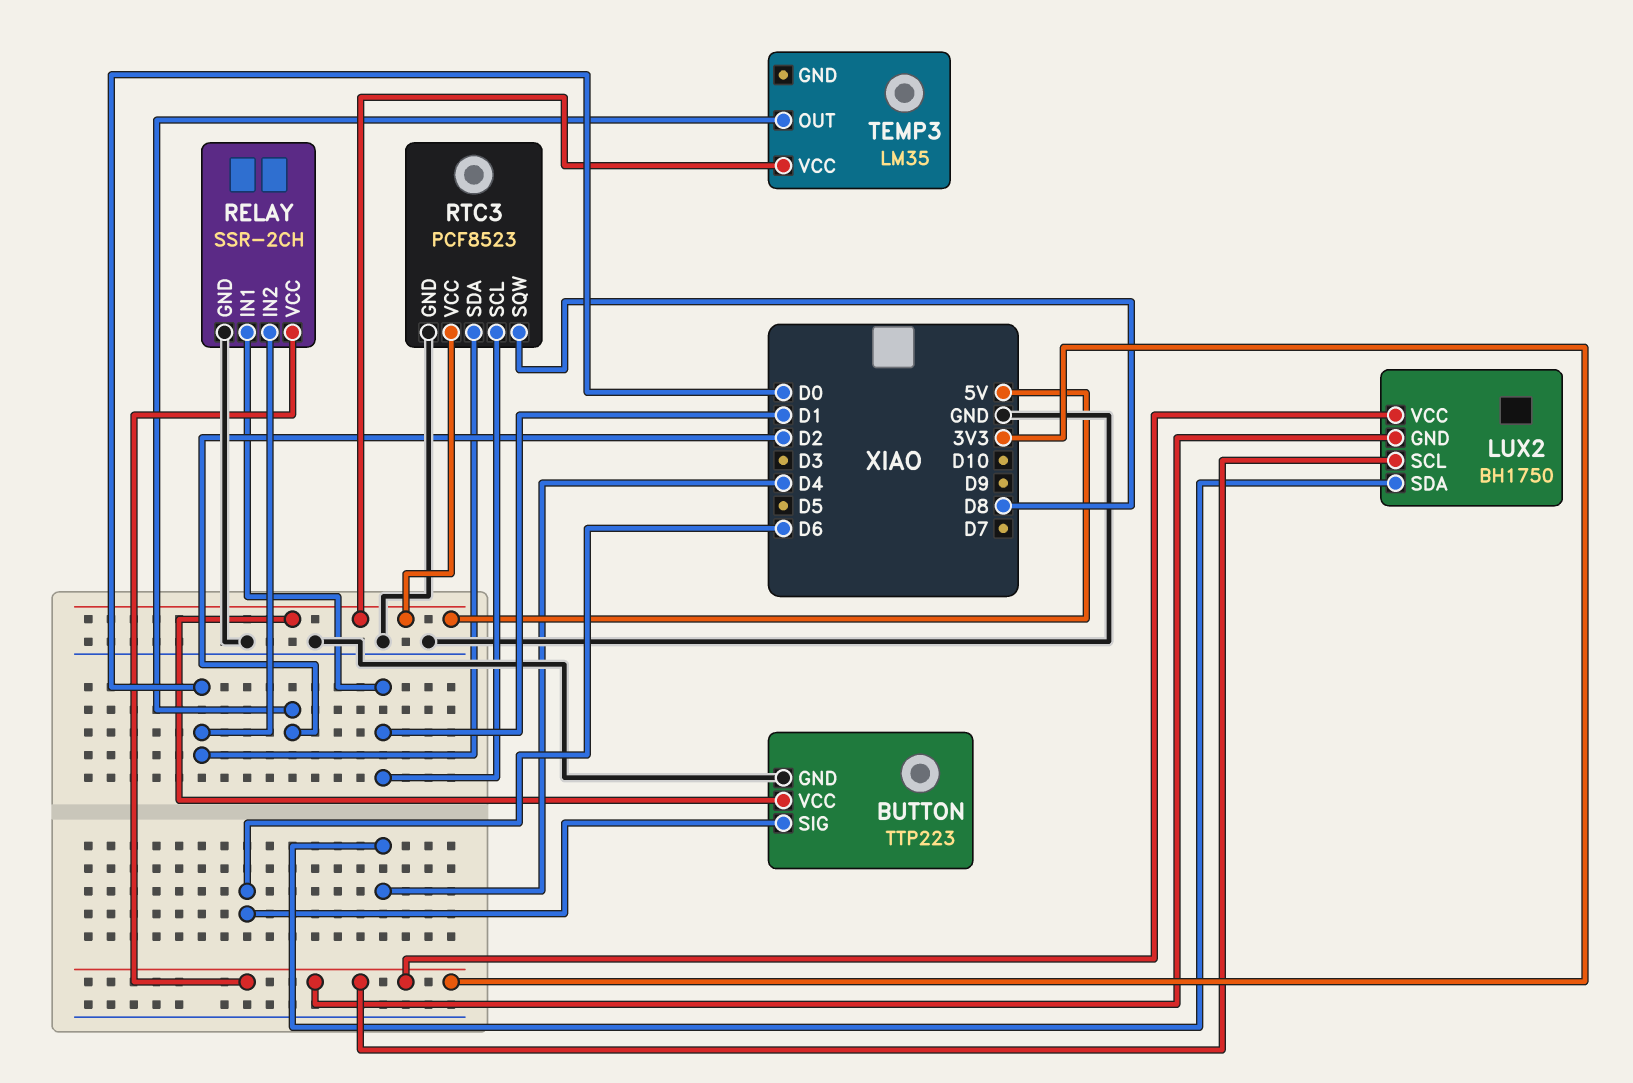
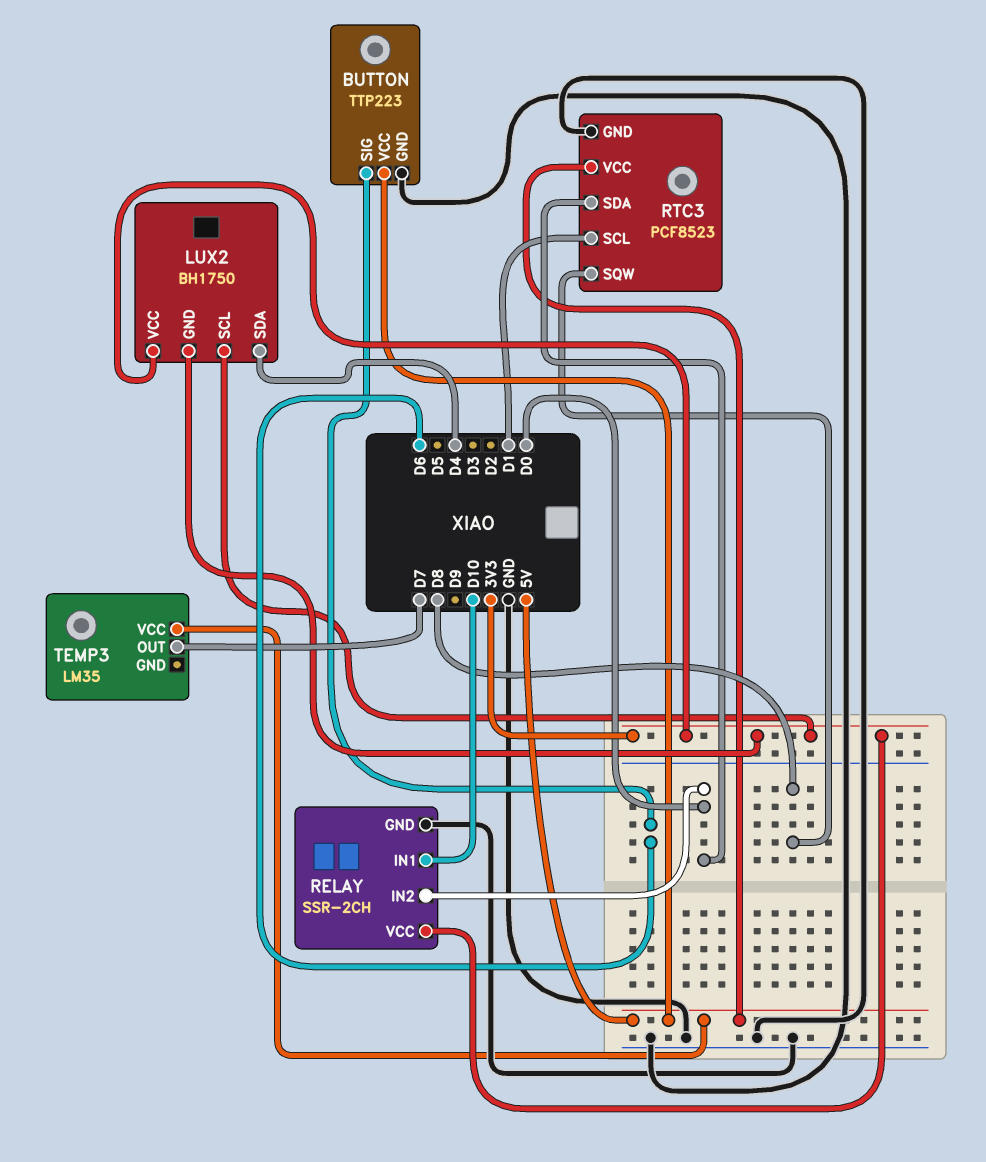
RELAY pin IN1: D1 -> D10
TEMP3 pin OUT: D2 -> D7

